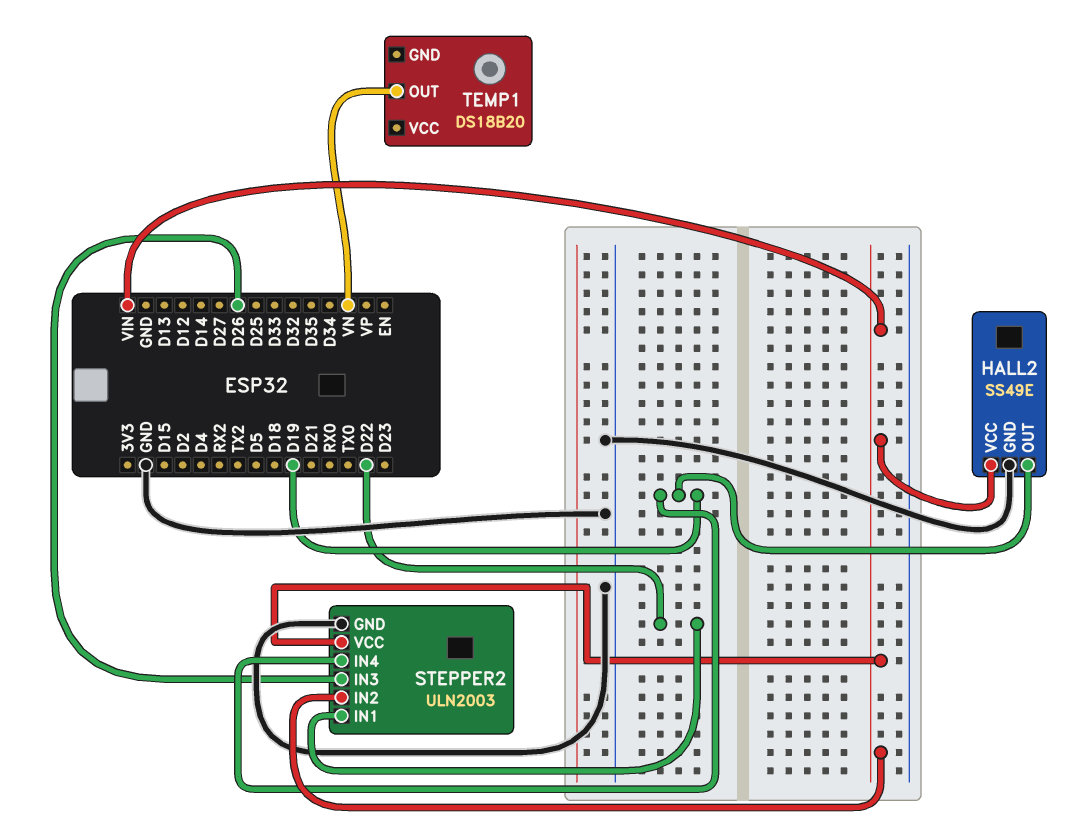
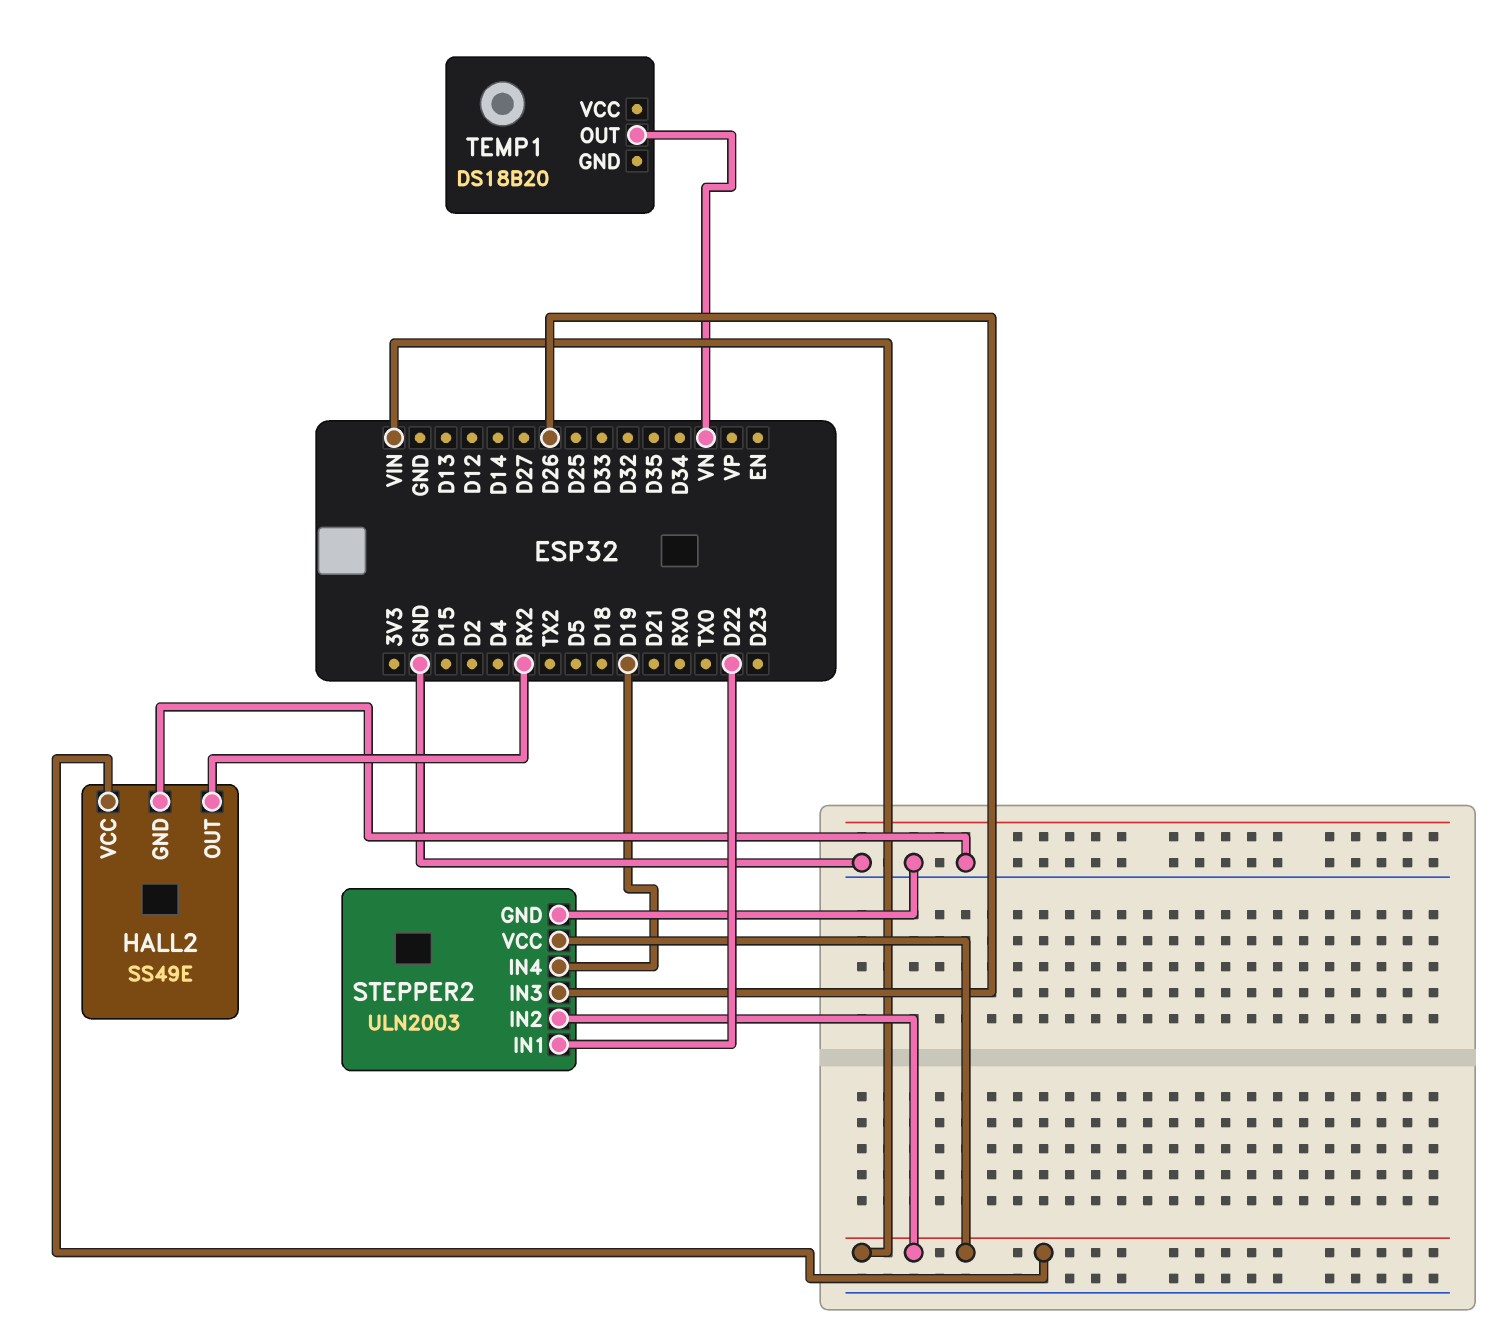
HALL2 pin OUT: D19 -> RX2

